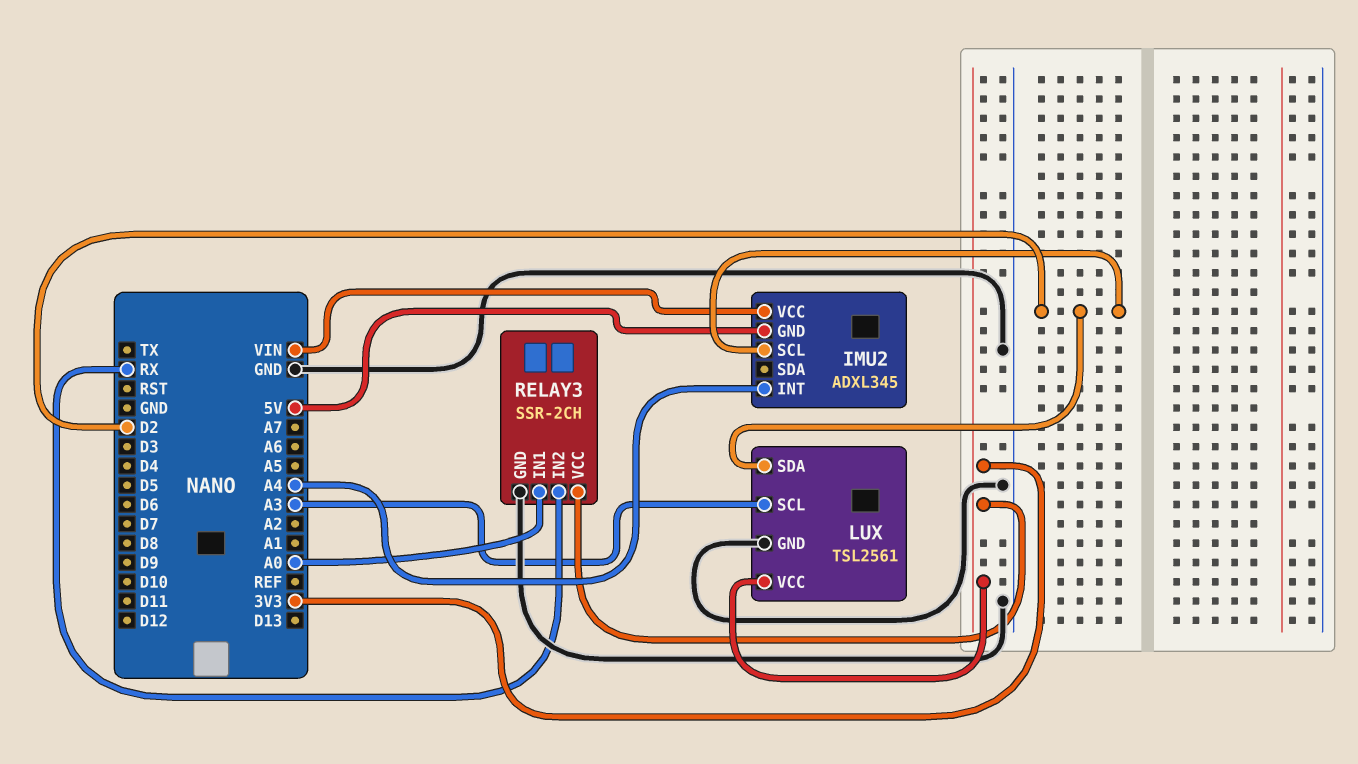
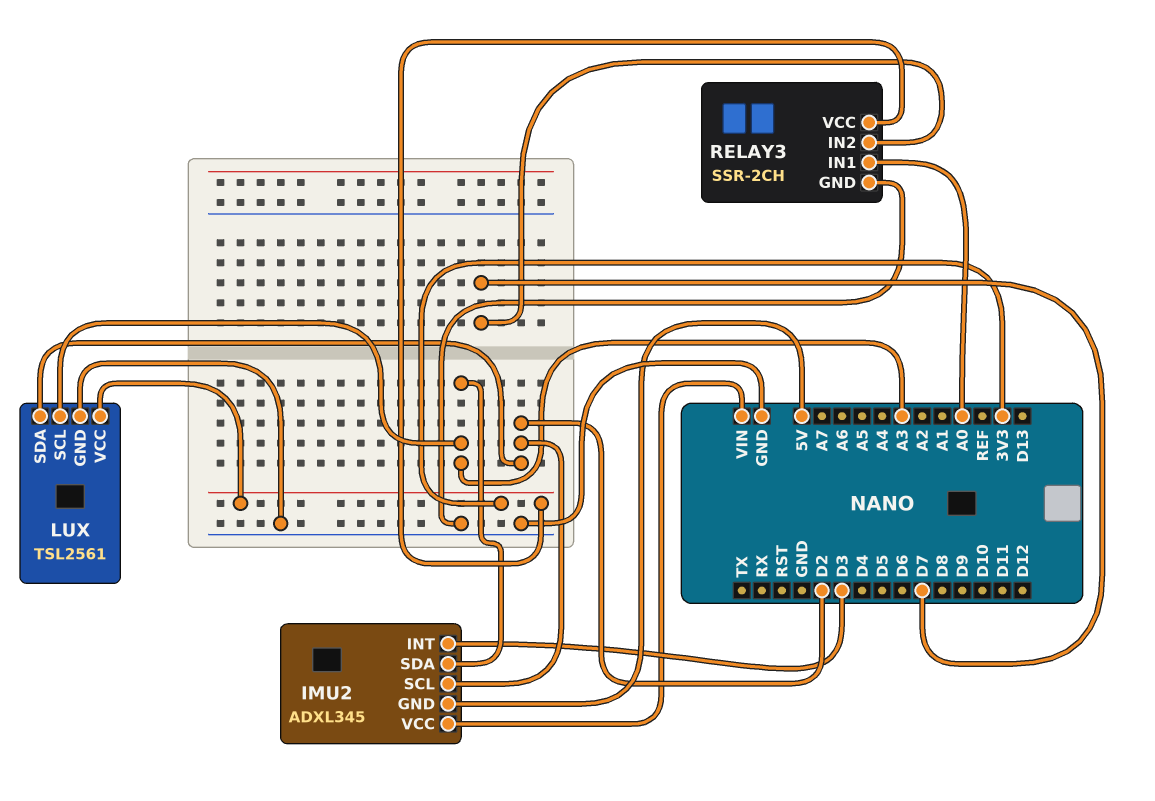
IMU2 pin INT: A4 -> D3
IMU2 pin SDA: none -> A3
RELAY3 pin IN2: RX -> D7

